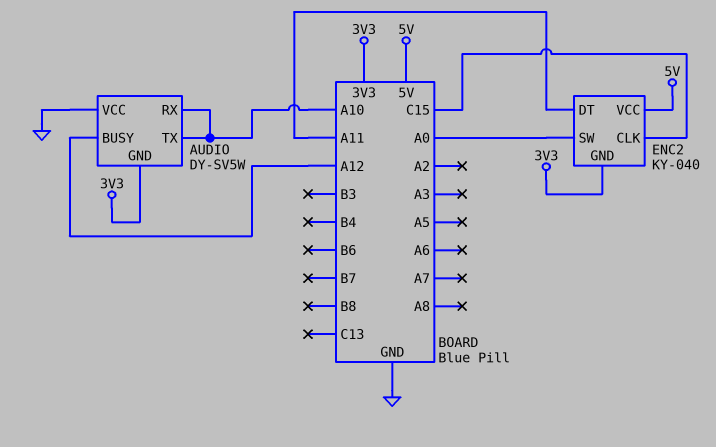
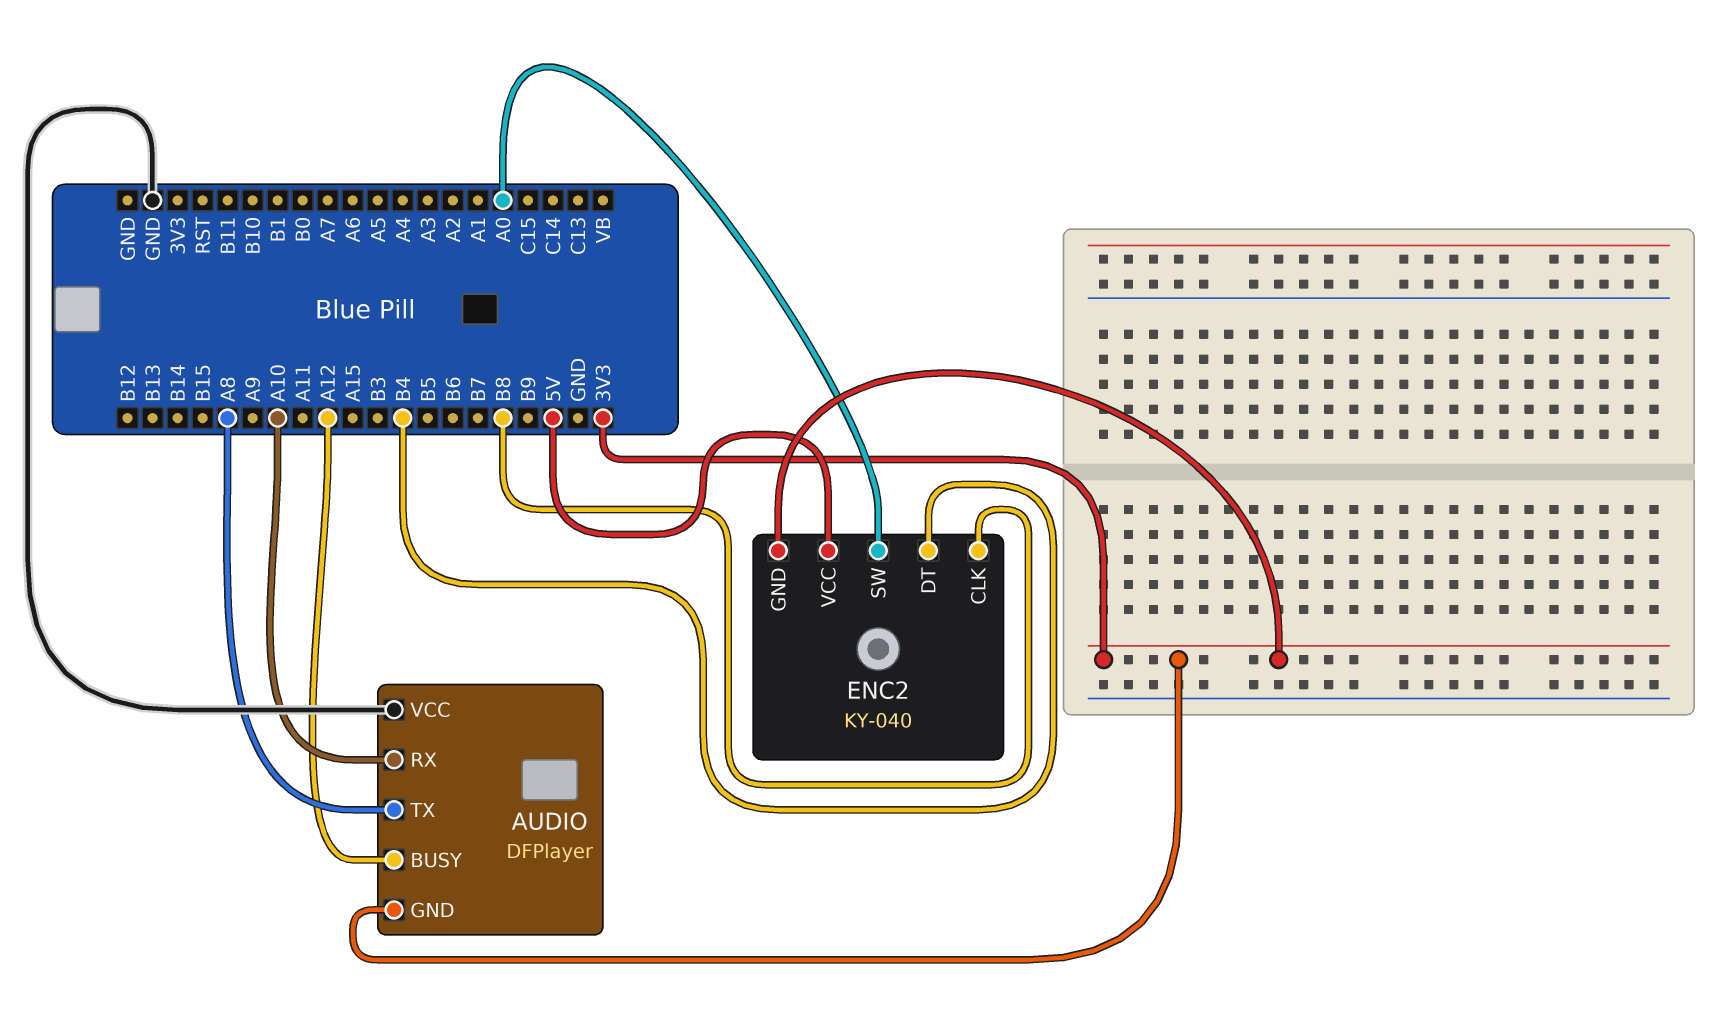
AUDIO: DY-SV5W -> DFPlayer
AUDIO pin TX: A10 -> A8
ENC2 pin CLK: C15 -> B8
ENC2 pin DT: A11 -> B4

